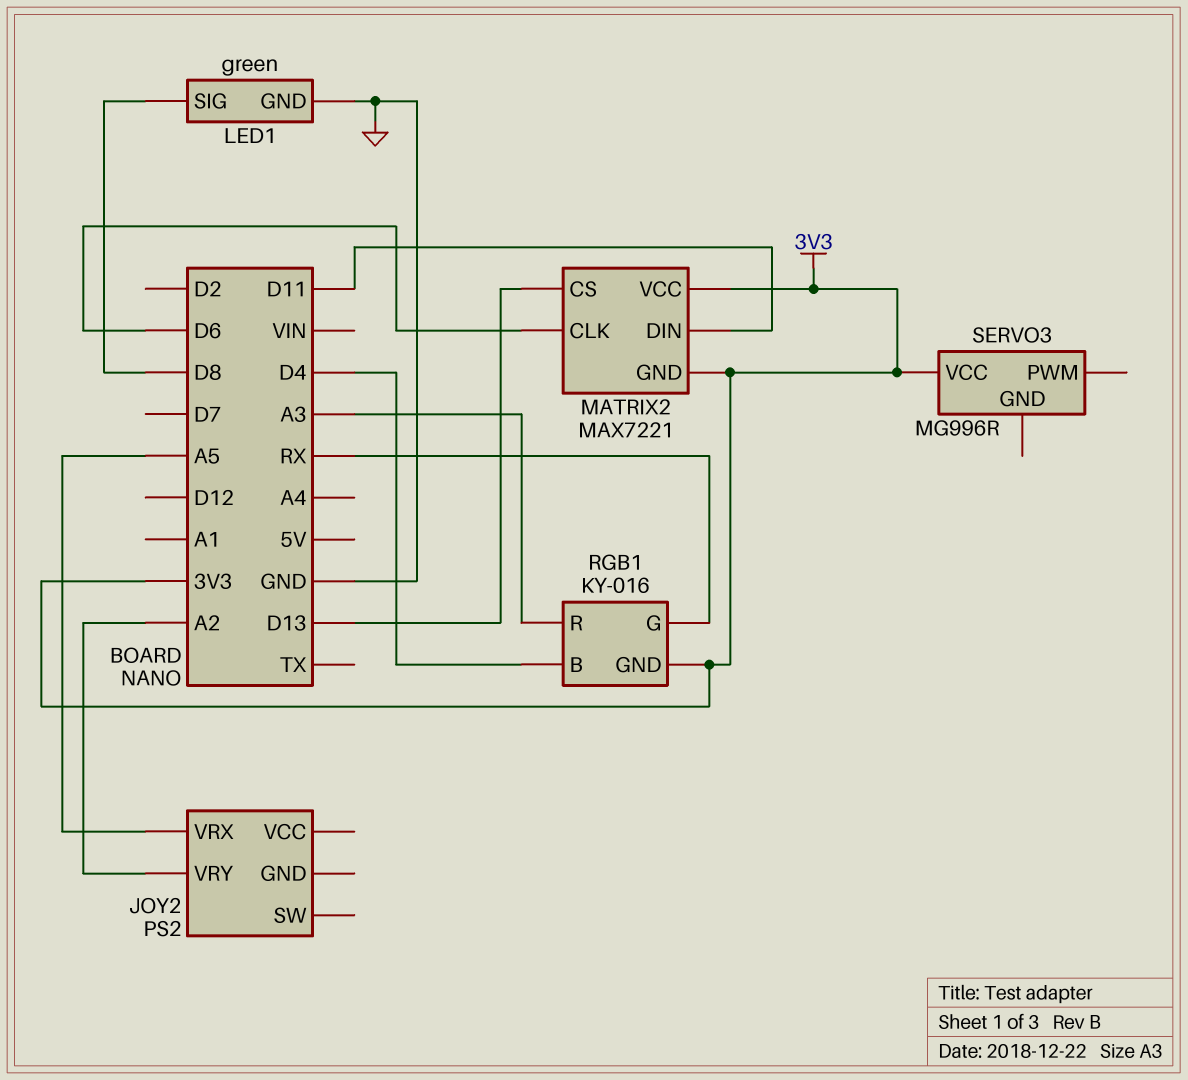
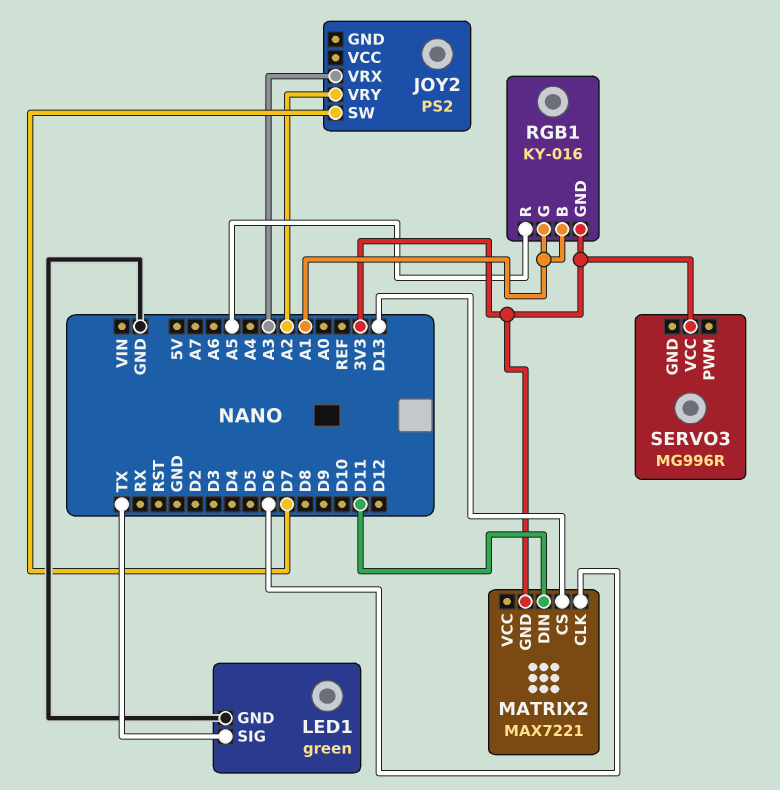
JOY2 pin SW: none -> D7
JOY2 pin VRX: A5 -> A3
LED1 pin SIG: D8 -> TX
MATRIX2 pin VCC: 3V3 -> none
RGB1 pin B: D4 -> A1
RGB1 pin G: RX -> A1
RGB1 pin R: A3 -> A5

